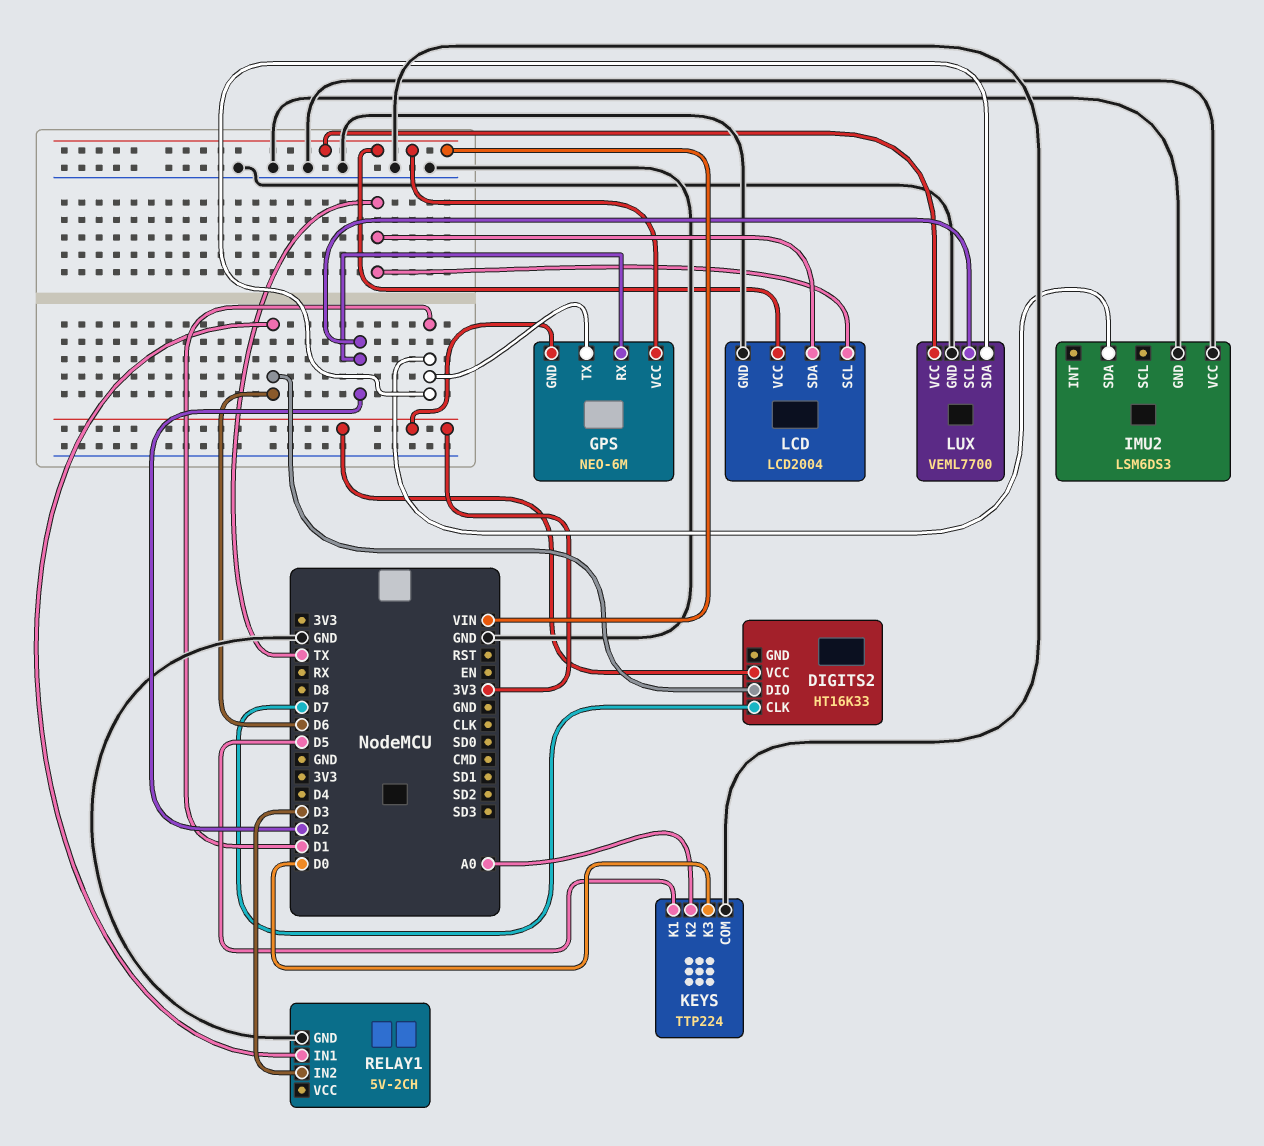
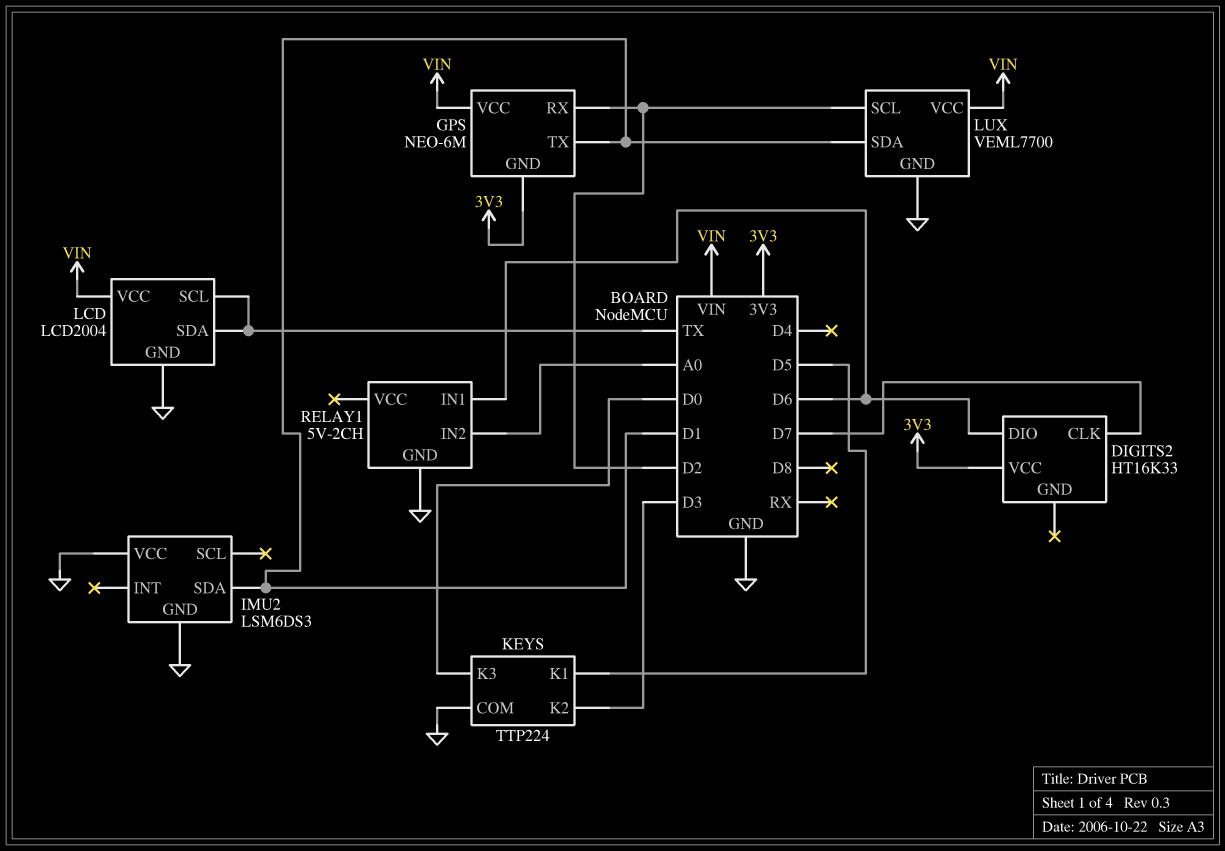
KEYS pin K2: A0 -> D3
RELAY1 pin IN2: D3 -> A0

